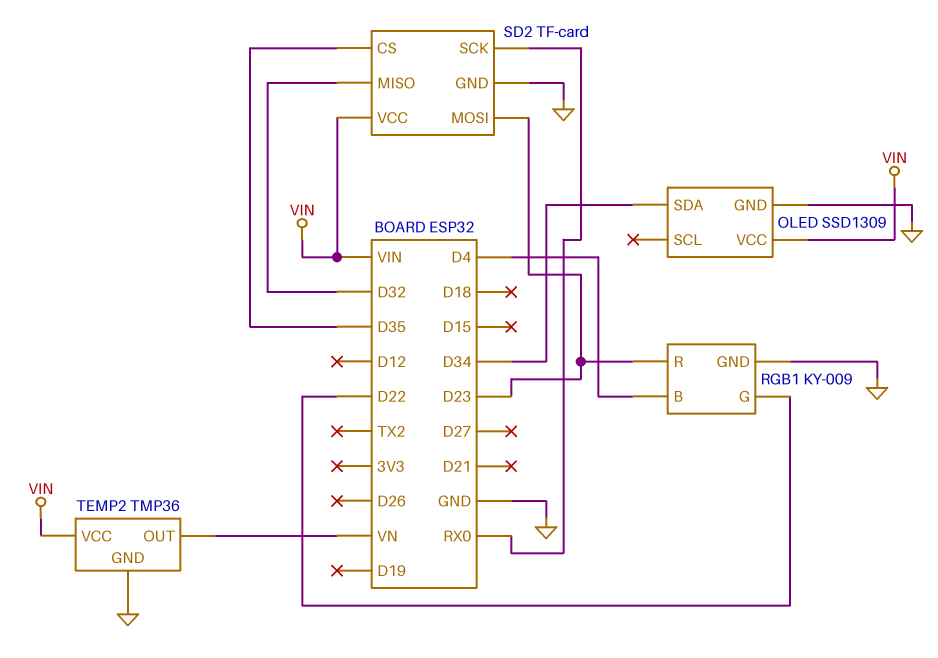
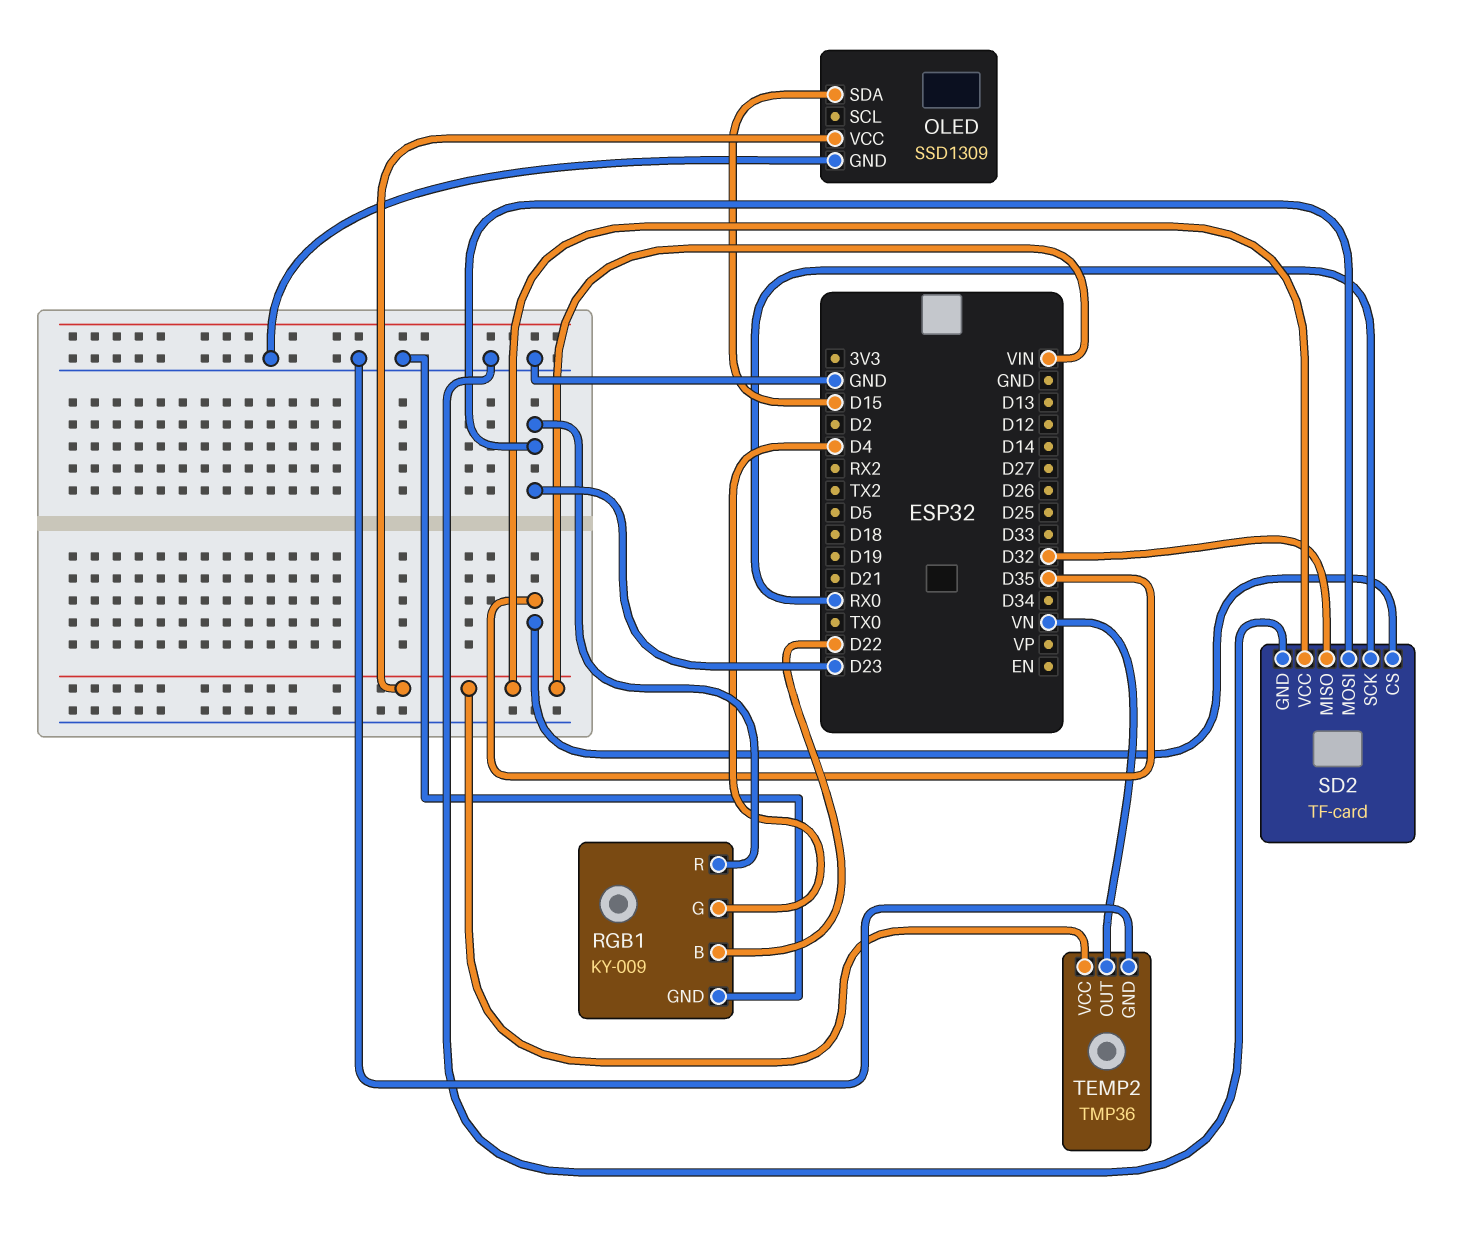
OLED pin SDA: D34 -> D15
RGB1 pin B: D4 -> D22
RGB1 pin G: D22 -> D4

